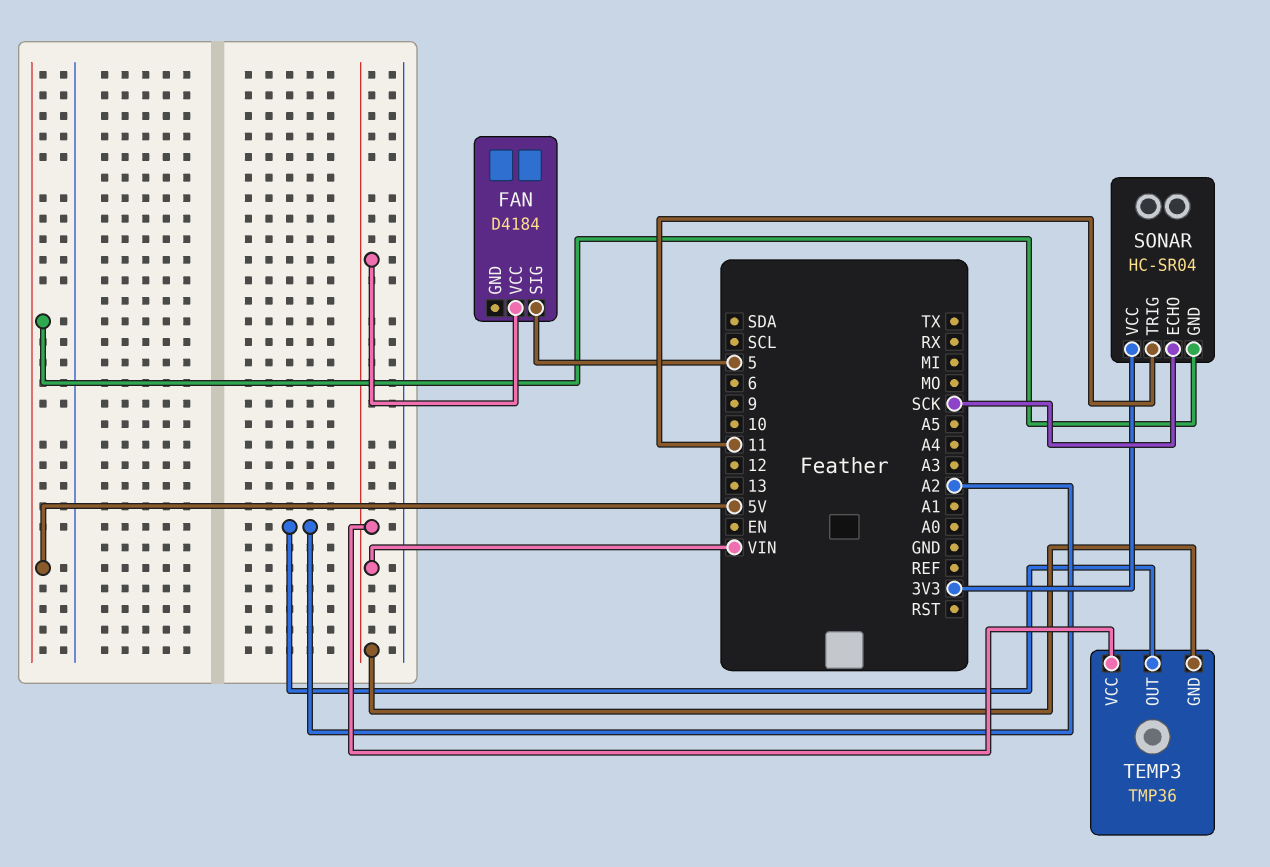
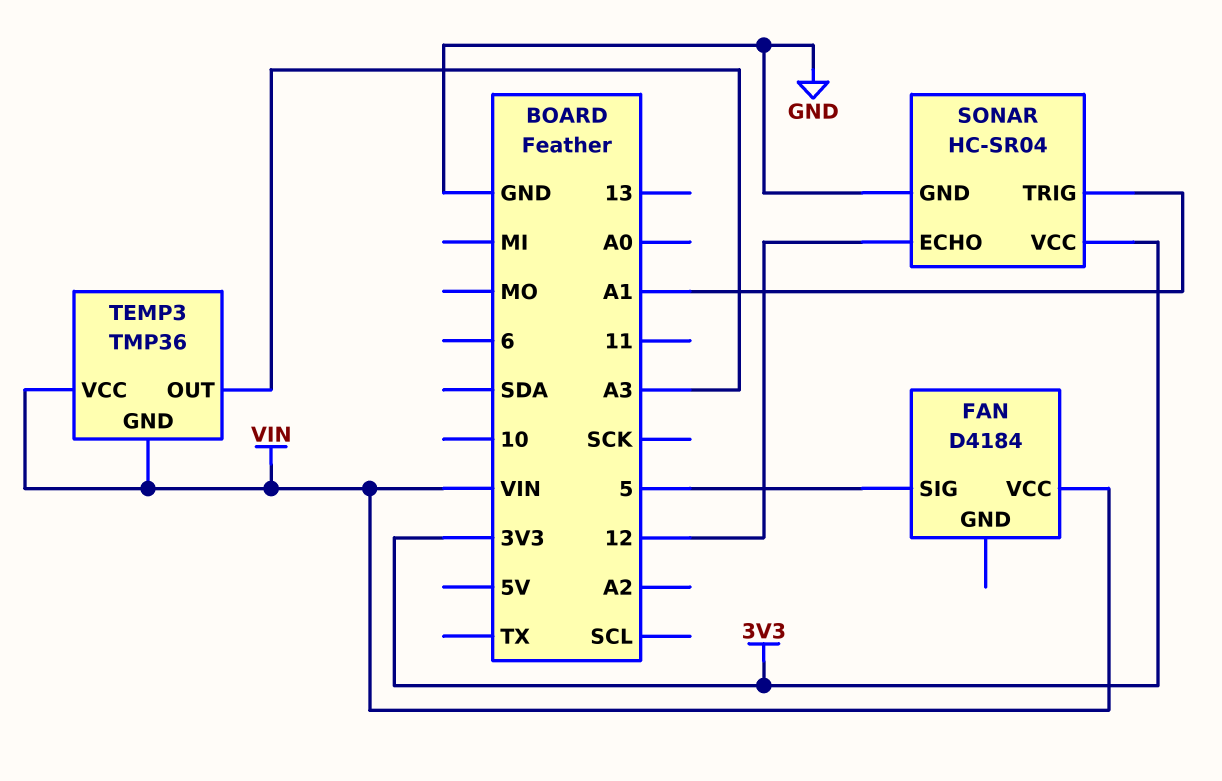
SONAR pin ECHO: SCK -> 12
SONAR pin GND: 5V -> GND
SONAR pin TRIG: 11 -> A1
TEMP3 pin OUT: A2 -> A3

